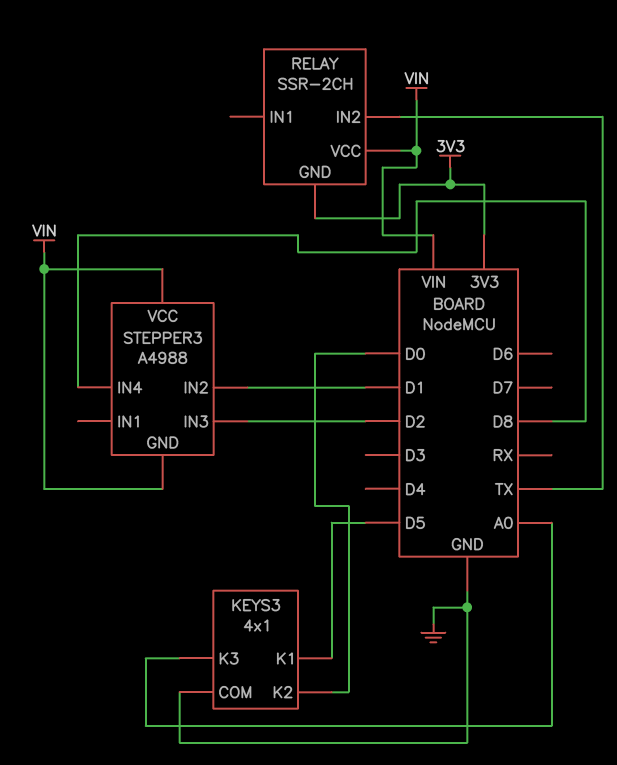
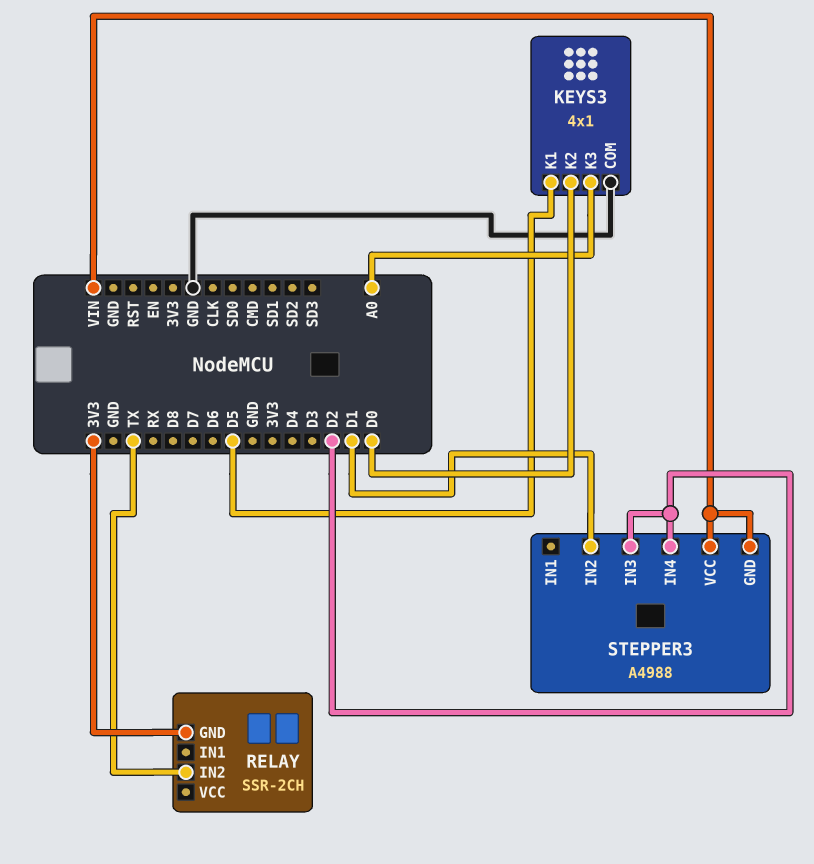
RELAY pin VCC: VIN -> none
STEPPER3 pin IN4: D8 -> D2

